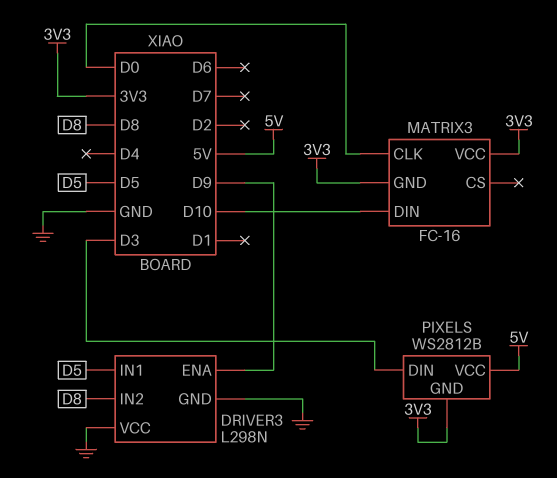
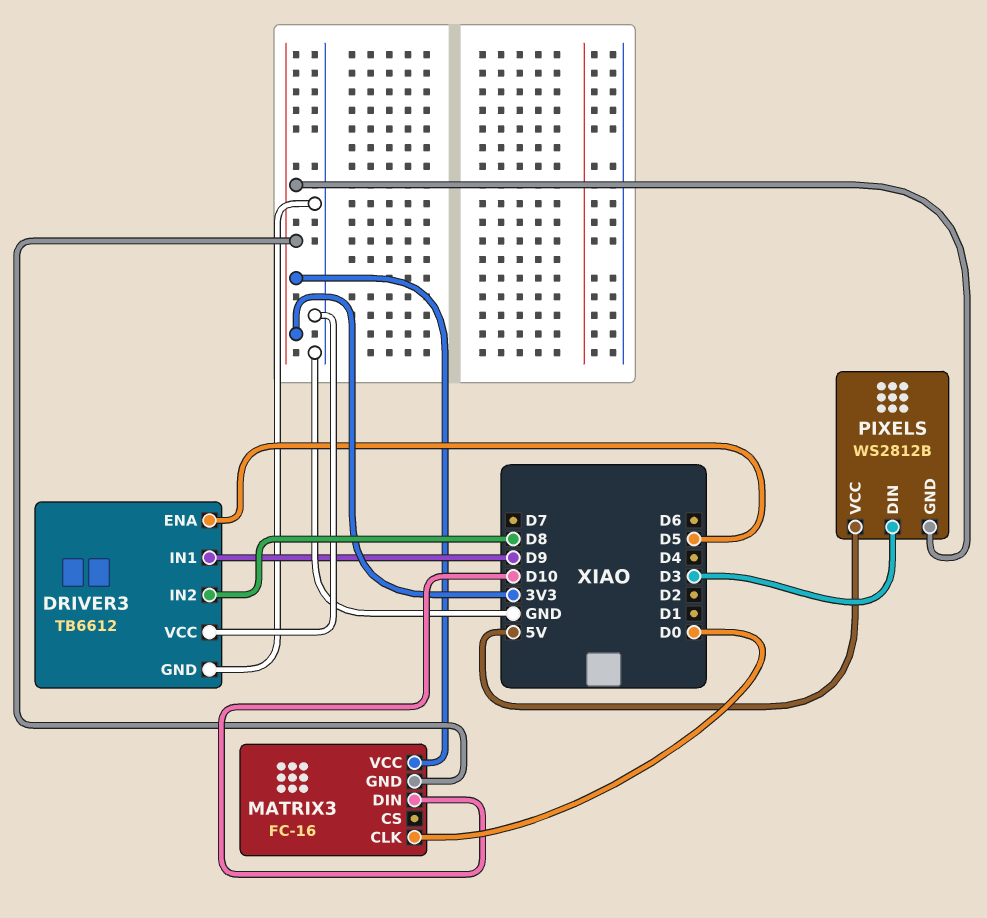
DRIVER3: L298N -> TB6612
DRIVER3 pin ENA: D9 -> D5
DRIVER3 pin IN1: D5 -> D9

